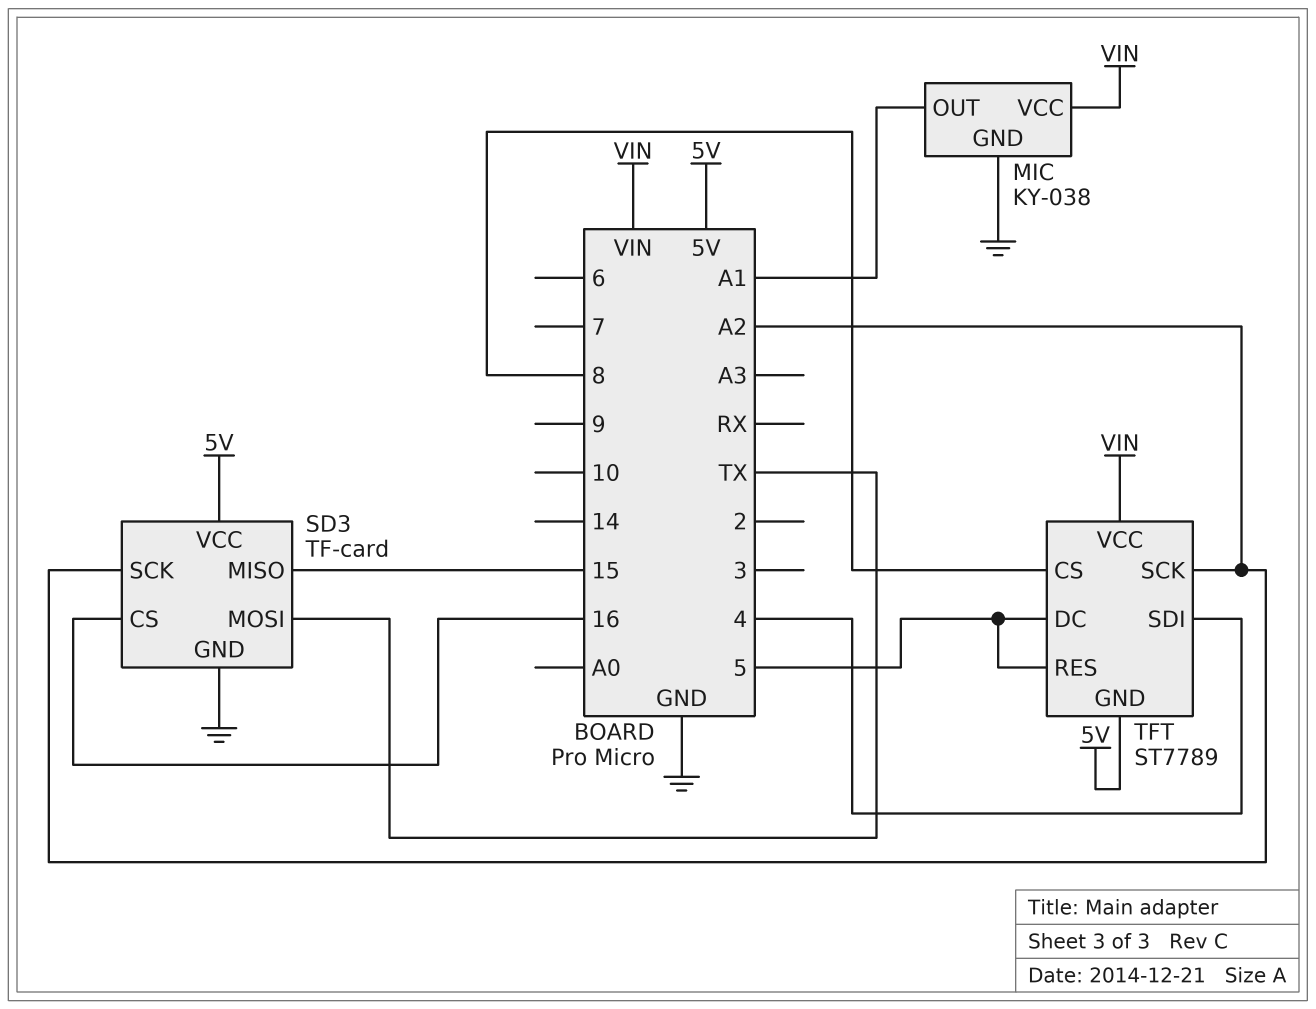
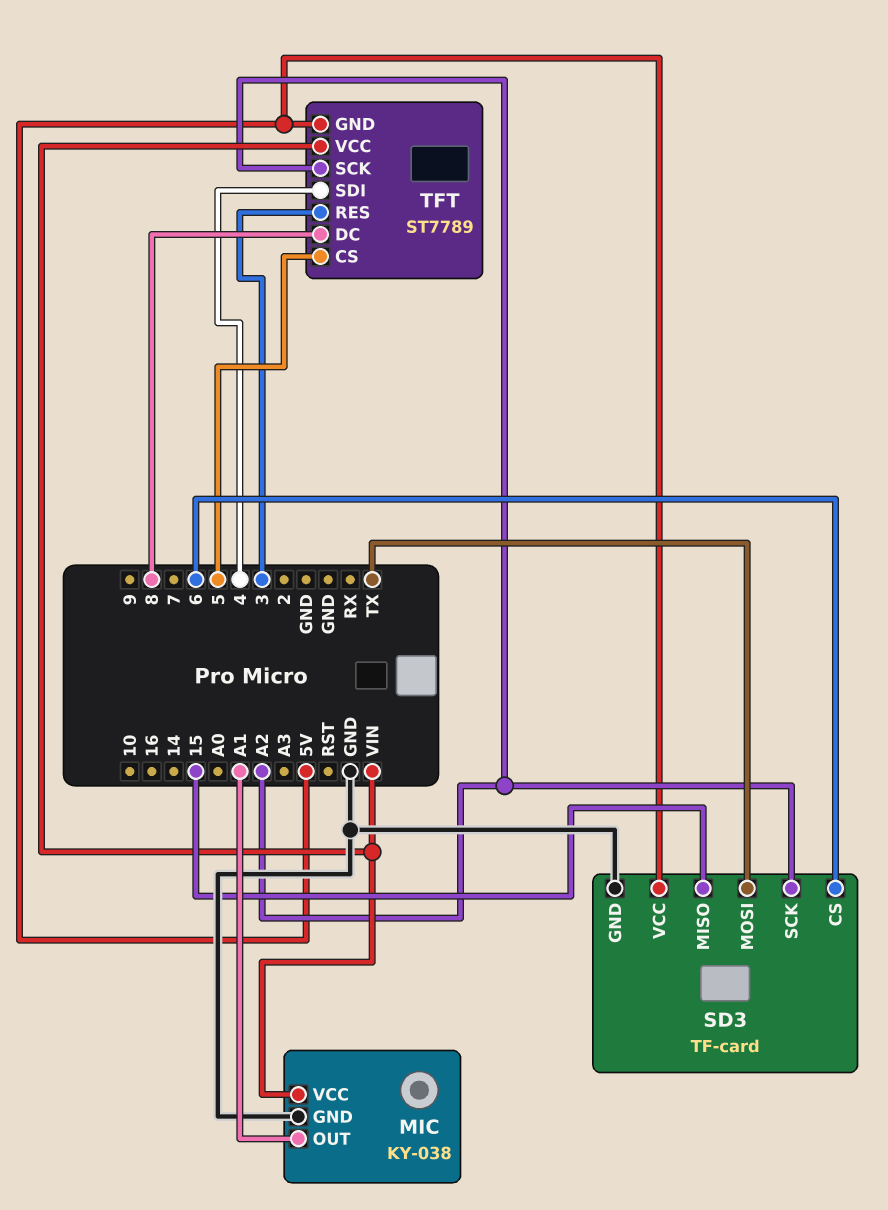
SD3 pin CS: 16 -> 6
TFT pin CS: 8 -> 5
TFT pin DC: 5 -> 8
TFT pin RES: 5 -> 3

